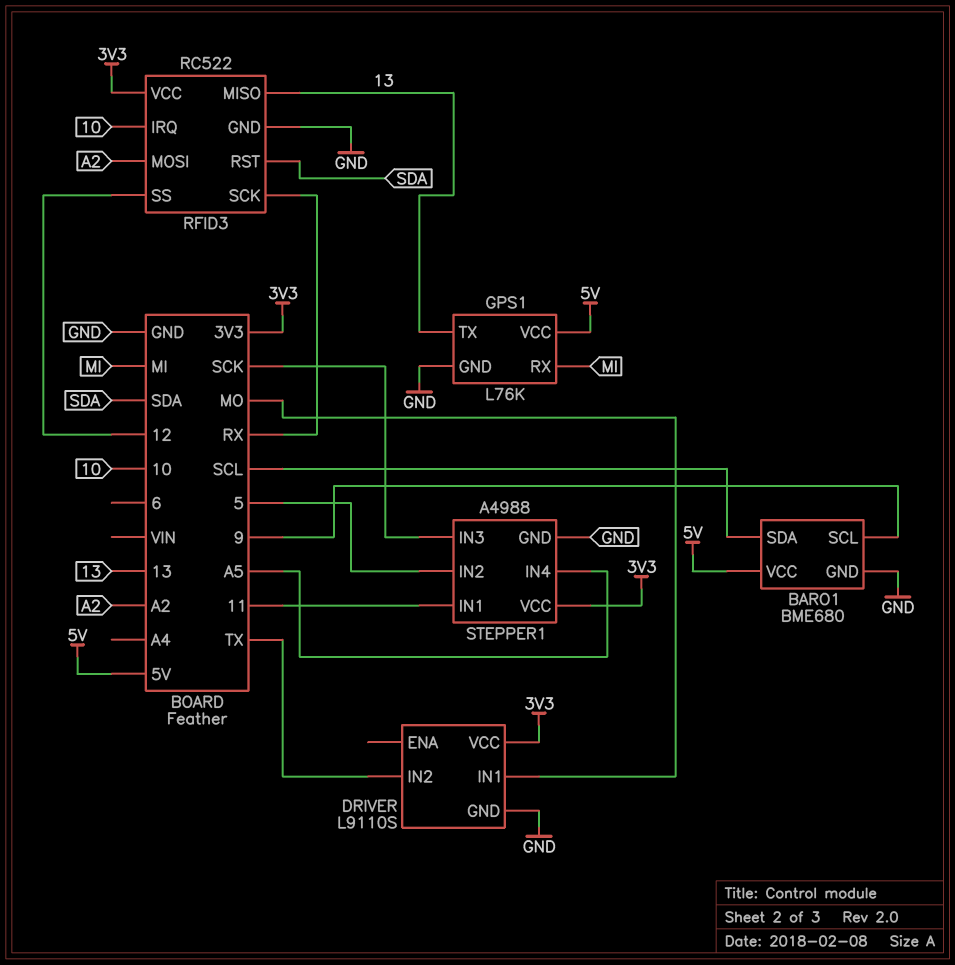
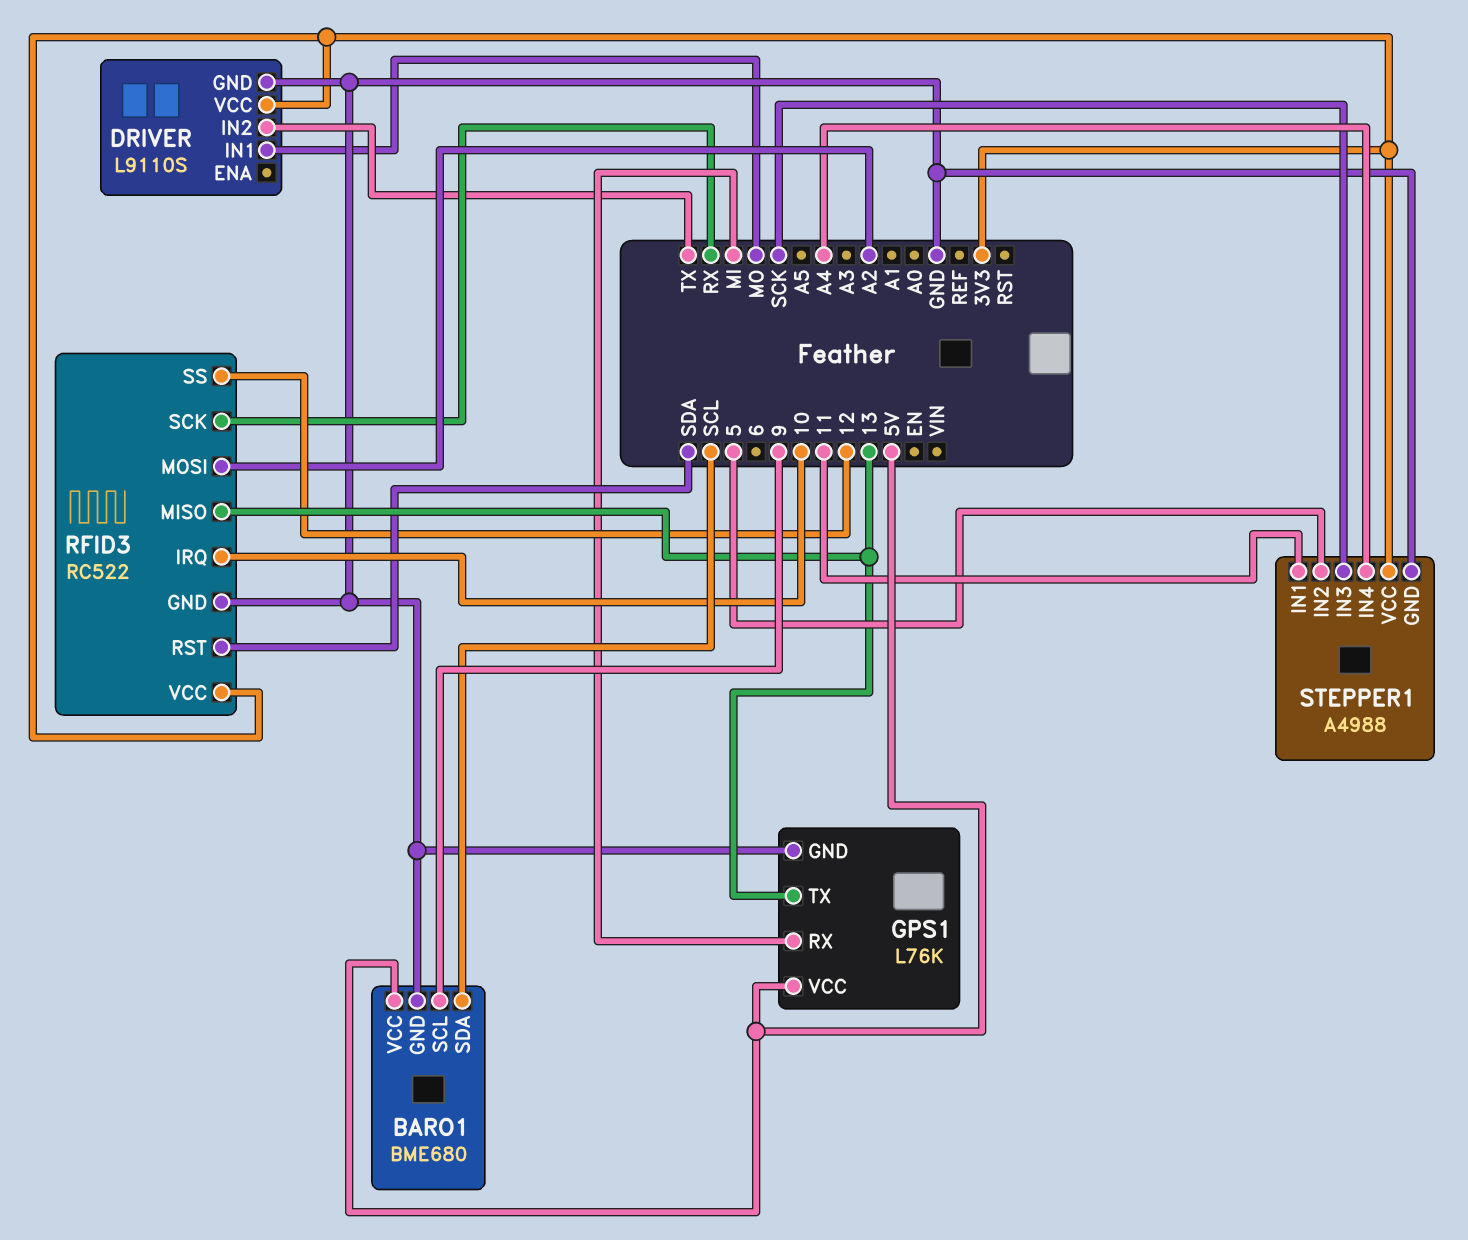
STEPPER1 pin IN4: A5 -> A4

